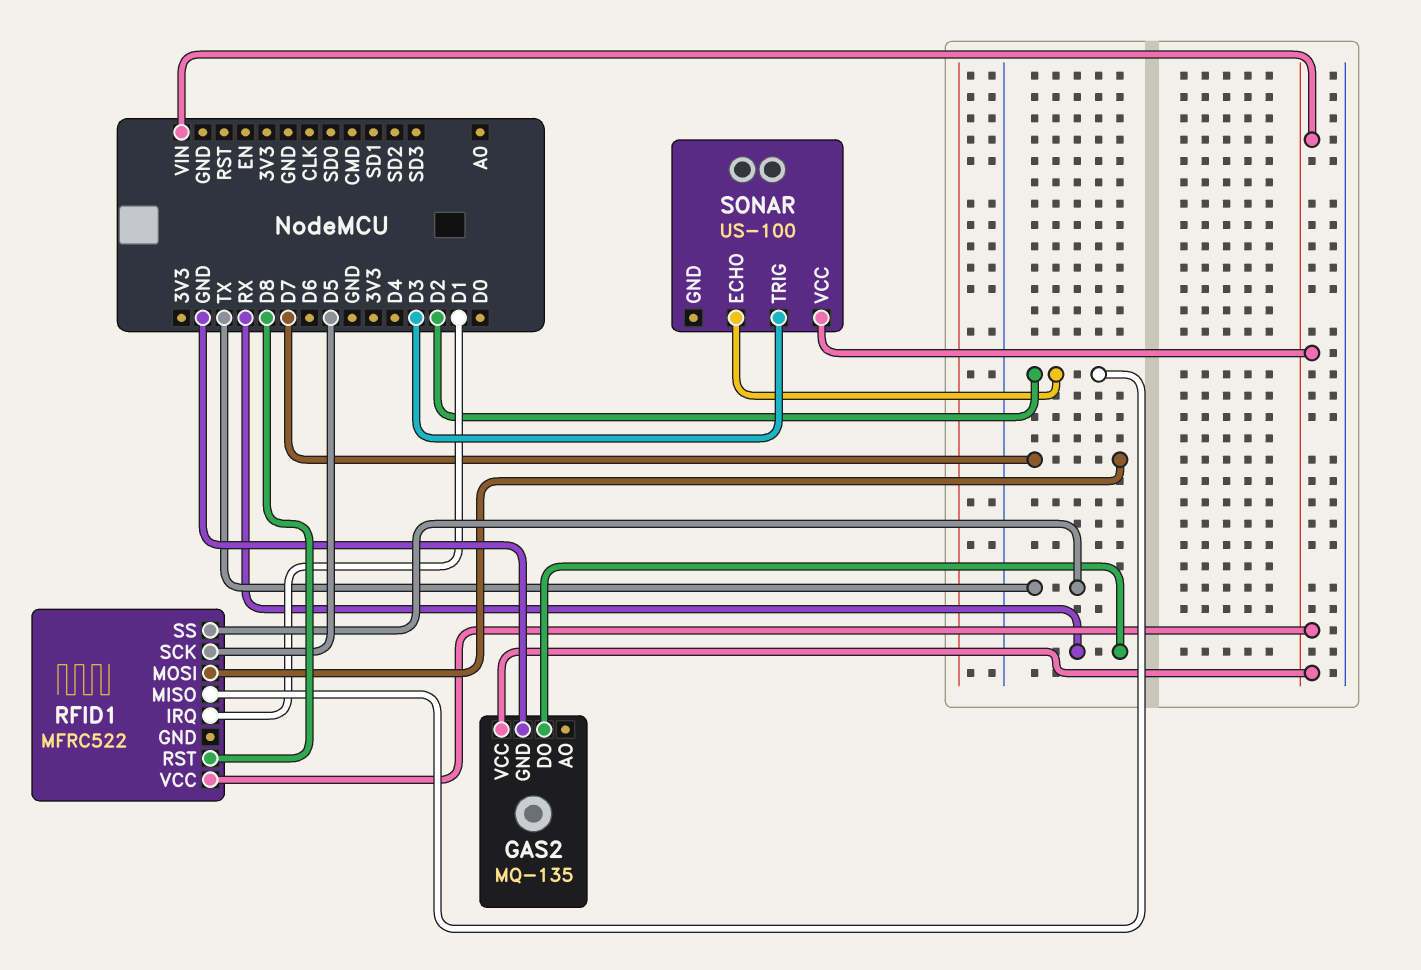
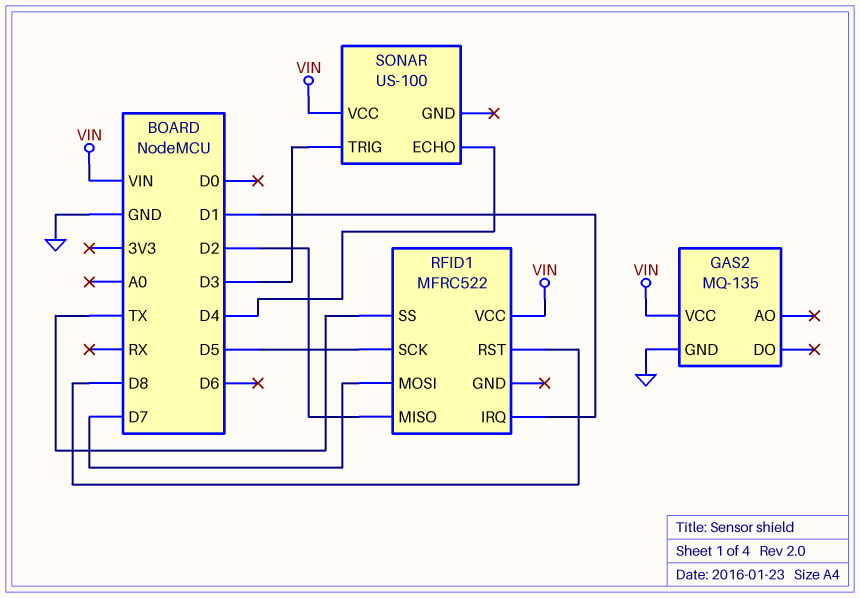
GAS2 pin DO: RX -> none
SONAR pin ECHO: D2 -> D4

